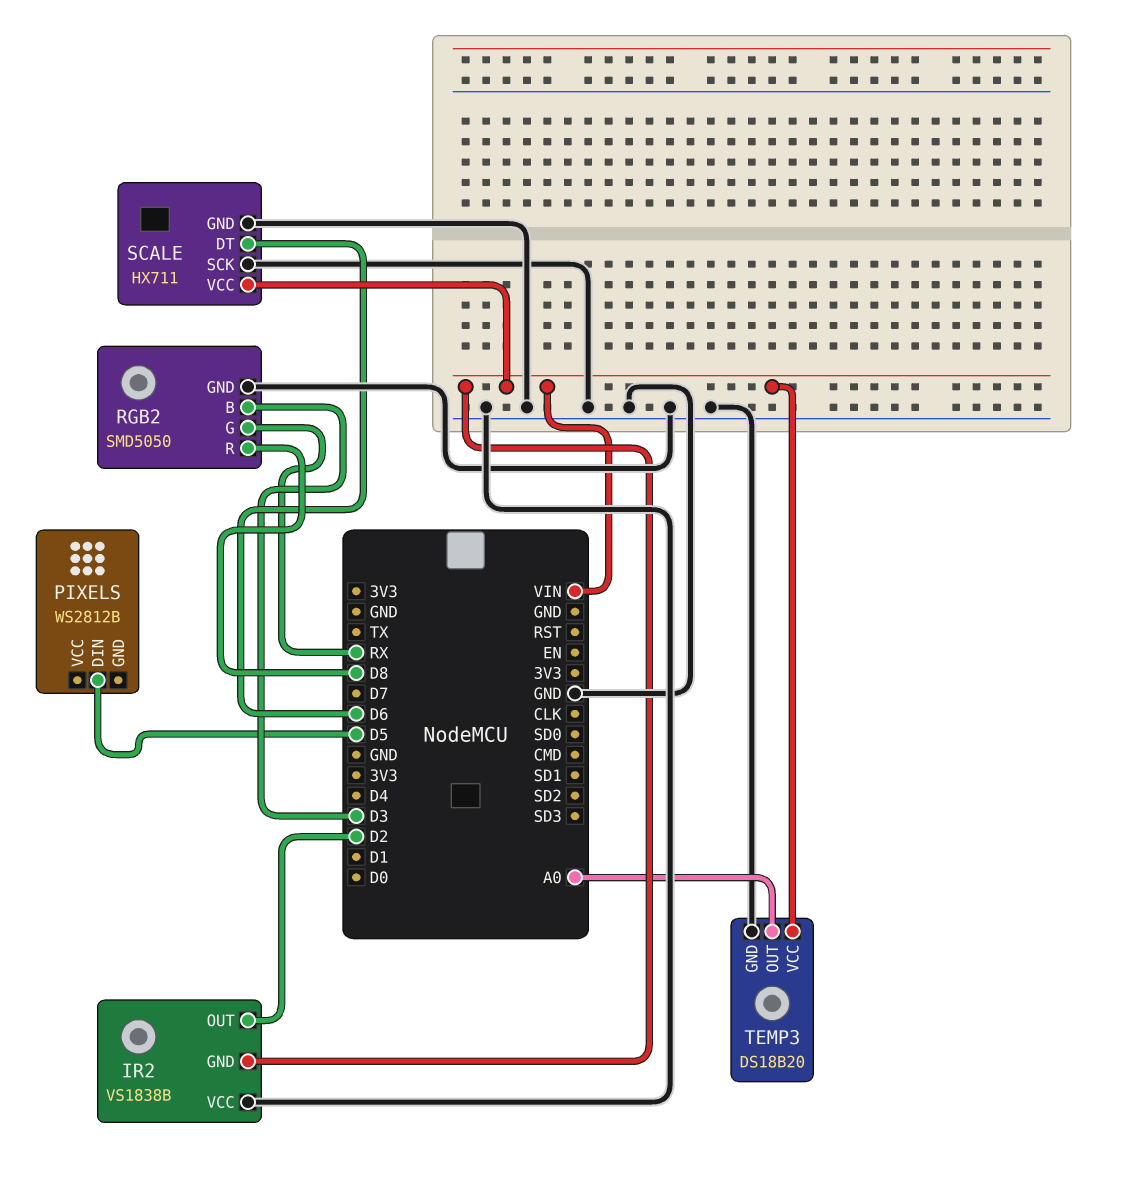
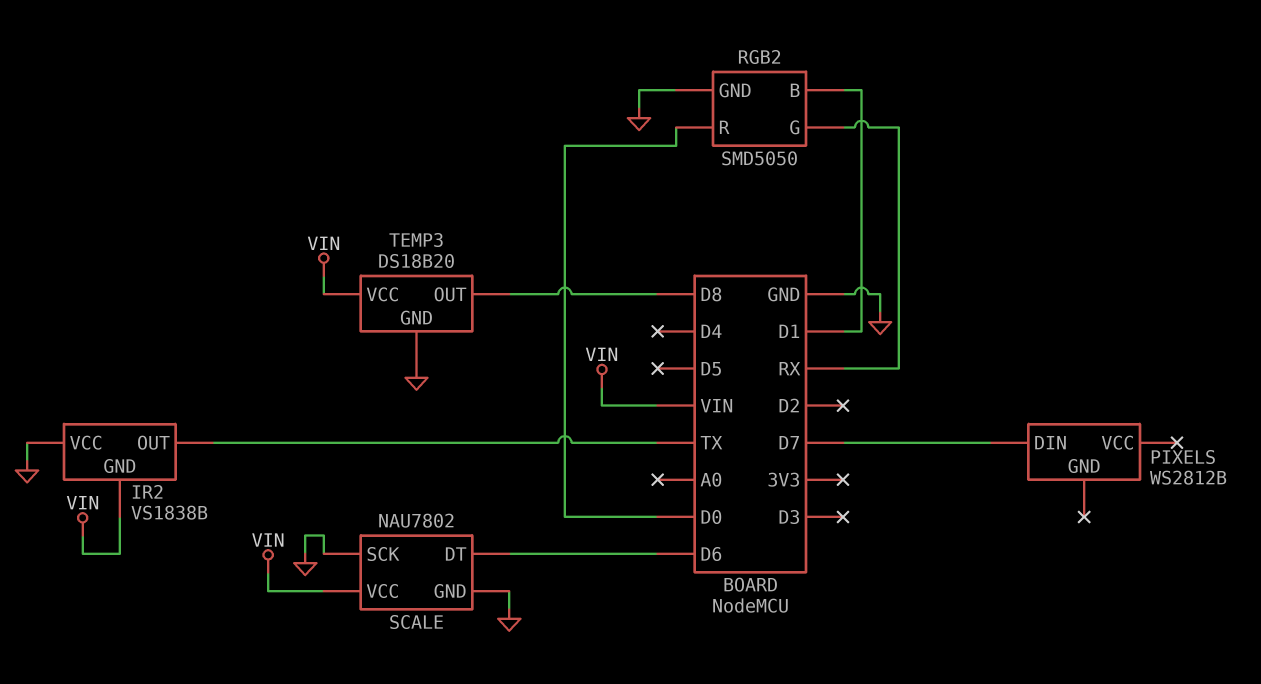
IR2 pin OUT: D2 -> TX
PIXELS pin DIN: D5 -> D7
RGB2 pin B: D3 -> D1
RGB2 pin R: D8 -> D0
SCALE: HX711 -> NAU7802
TEMP3 pin OUT: A0 -> D8

